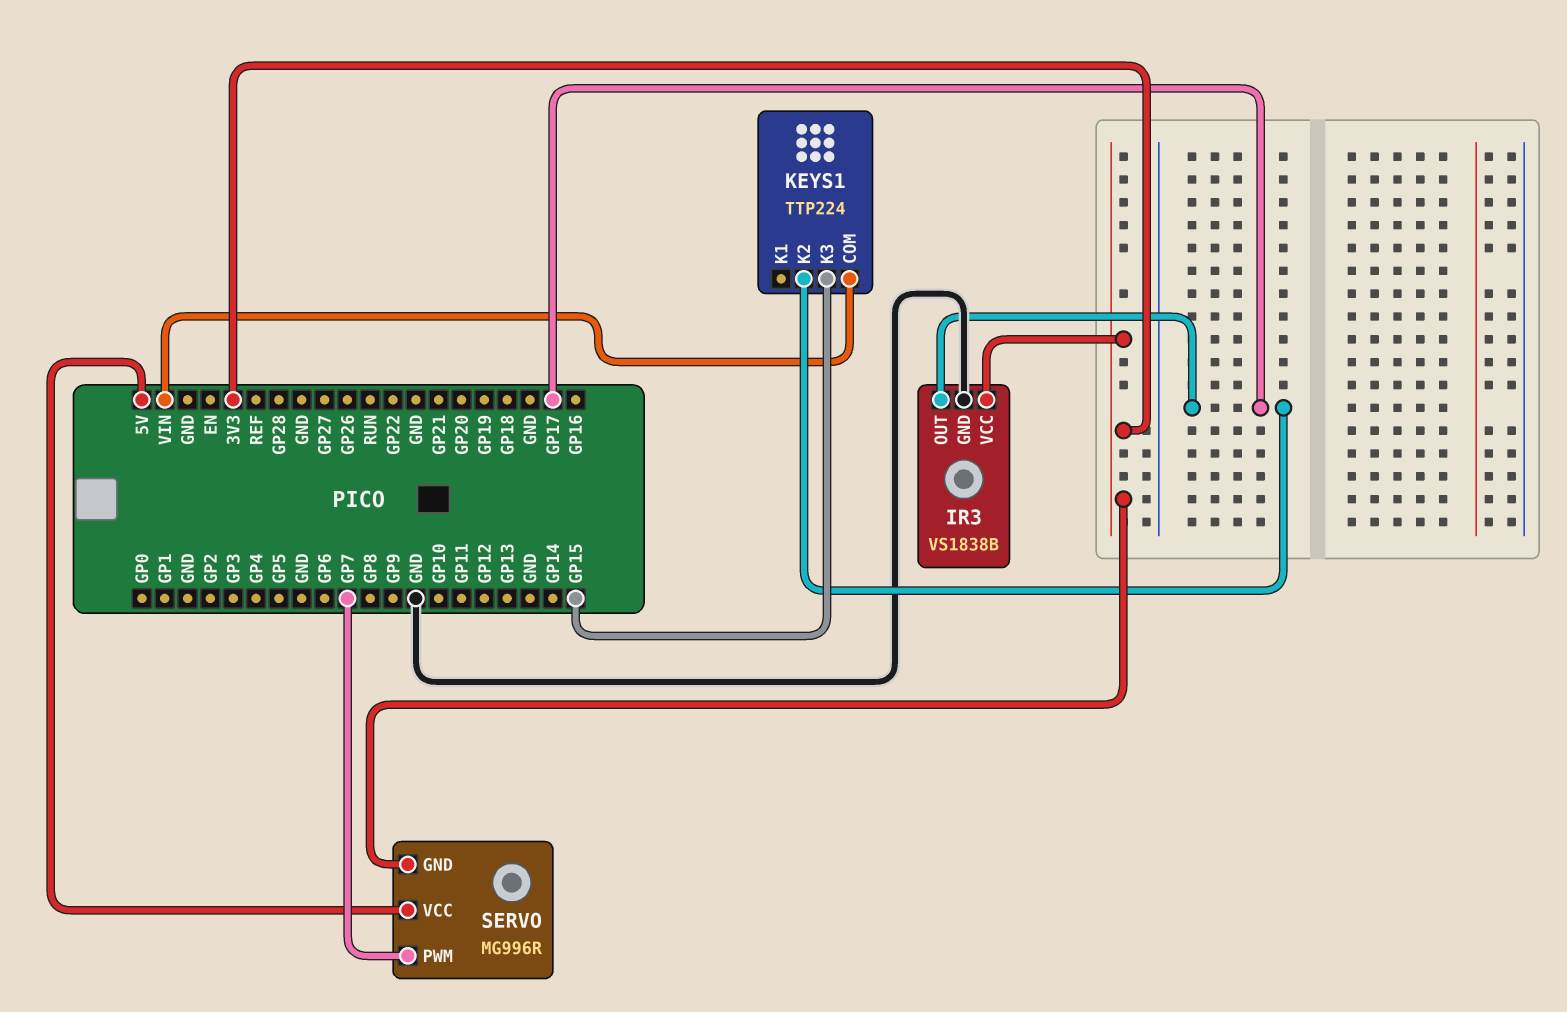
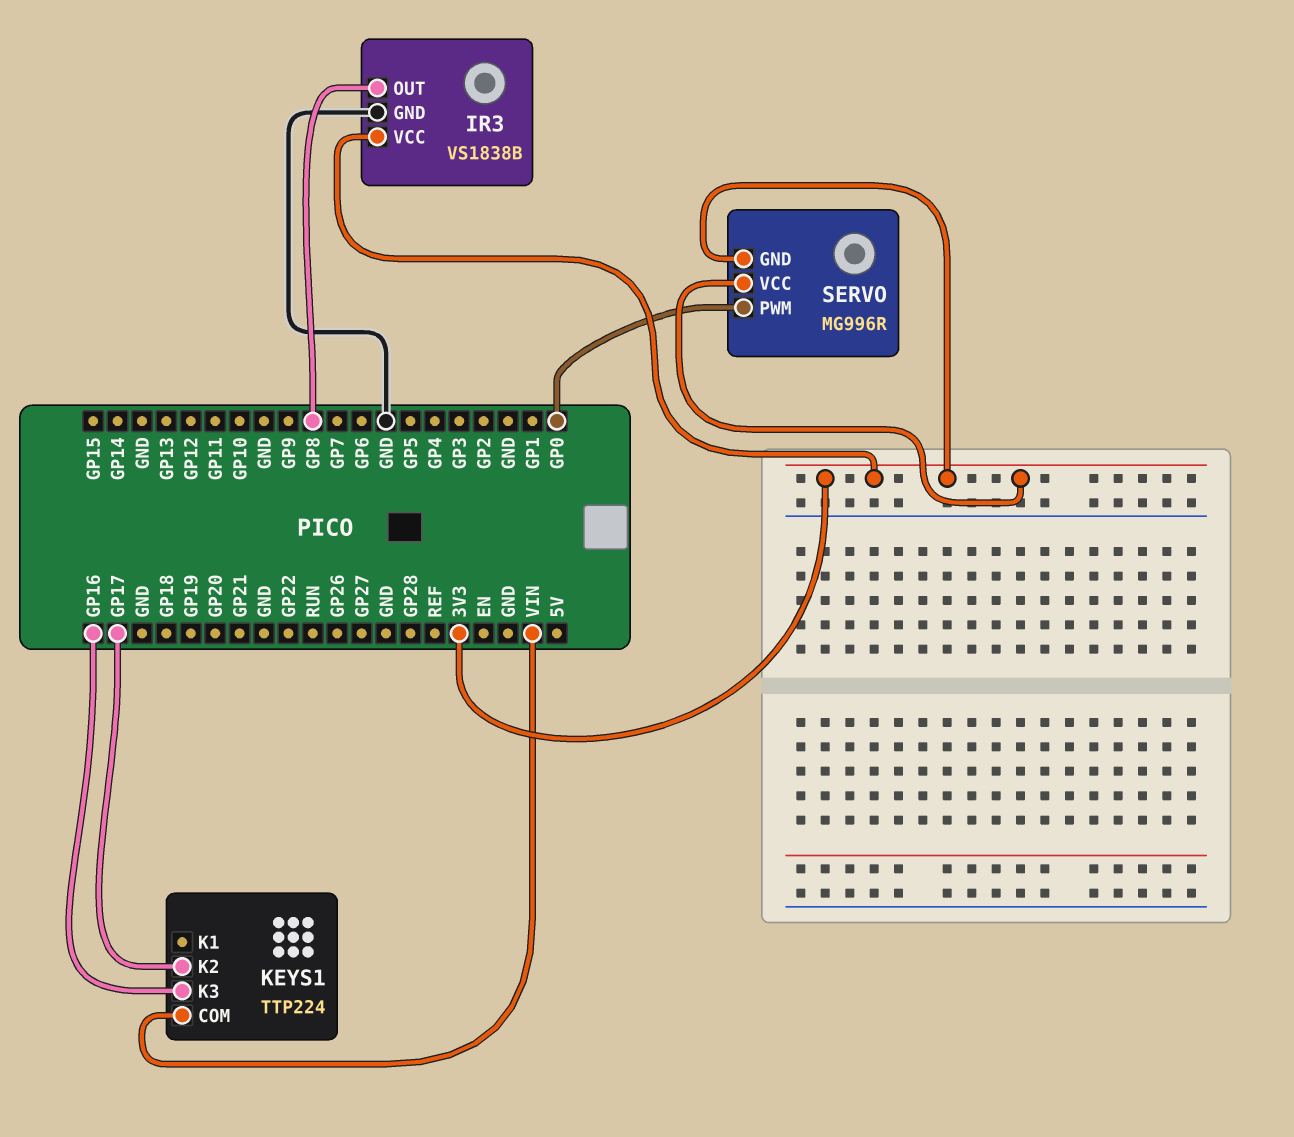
IR3 pin OUT: GP17 -> GP8
KEYS1 pin K3: GP15 -> GP16
SERVO pin PWM: GP7 -> GP0
SERVO pin VCC: 5V -> 3V3

